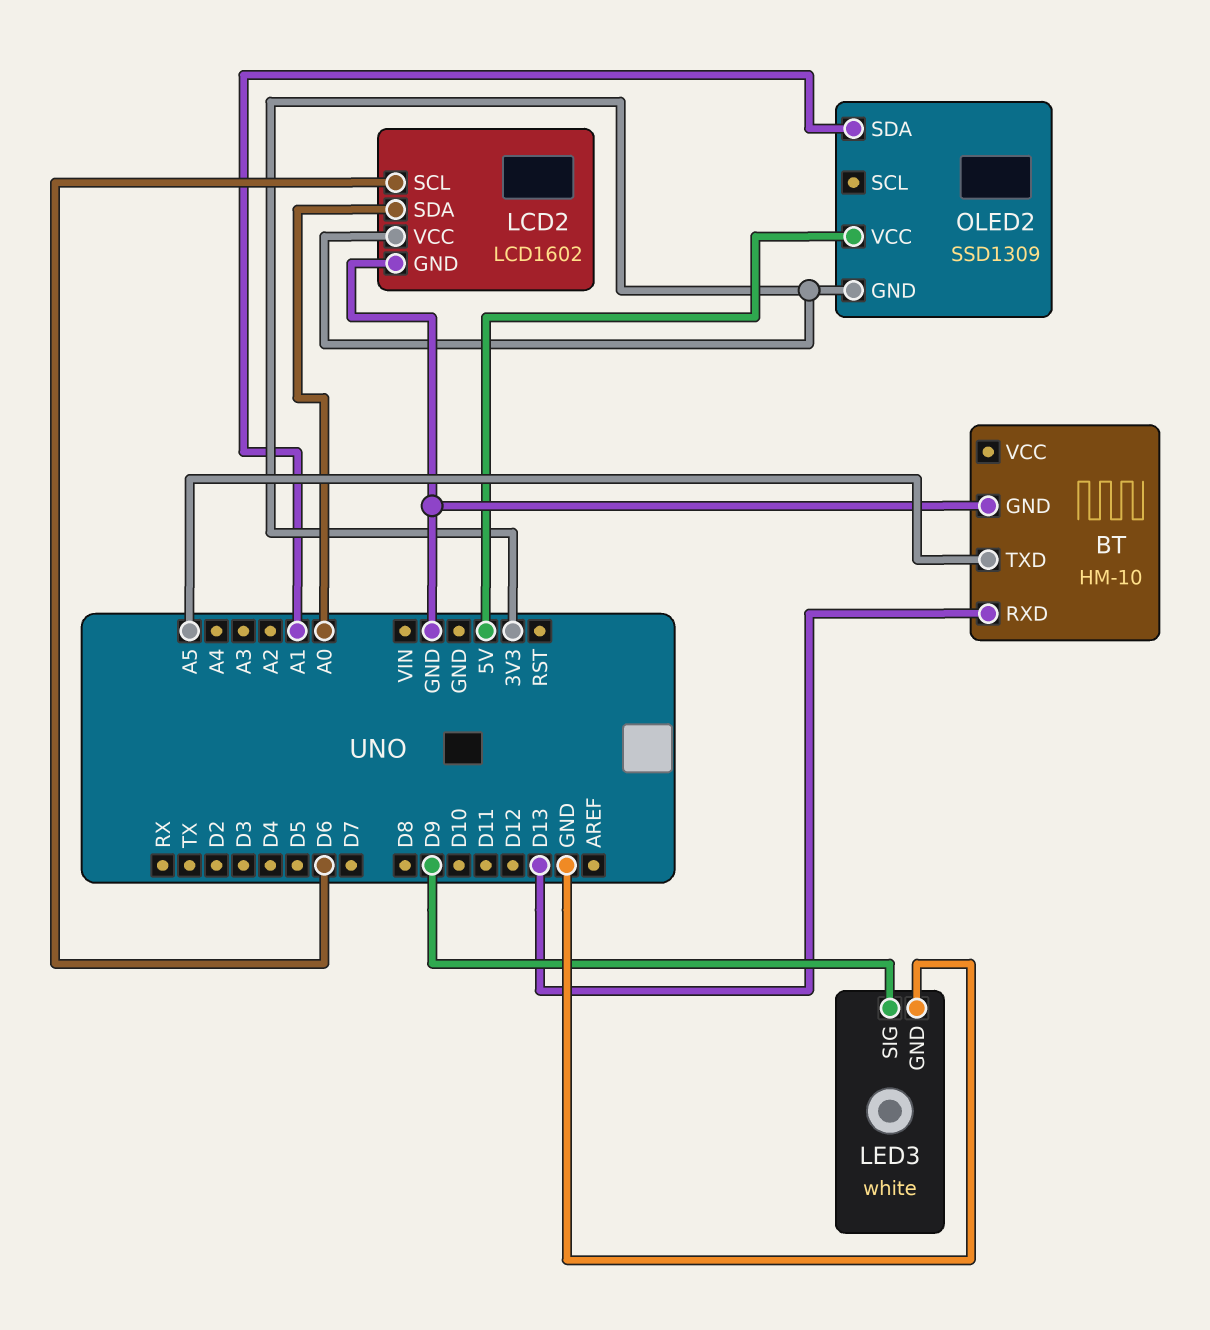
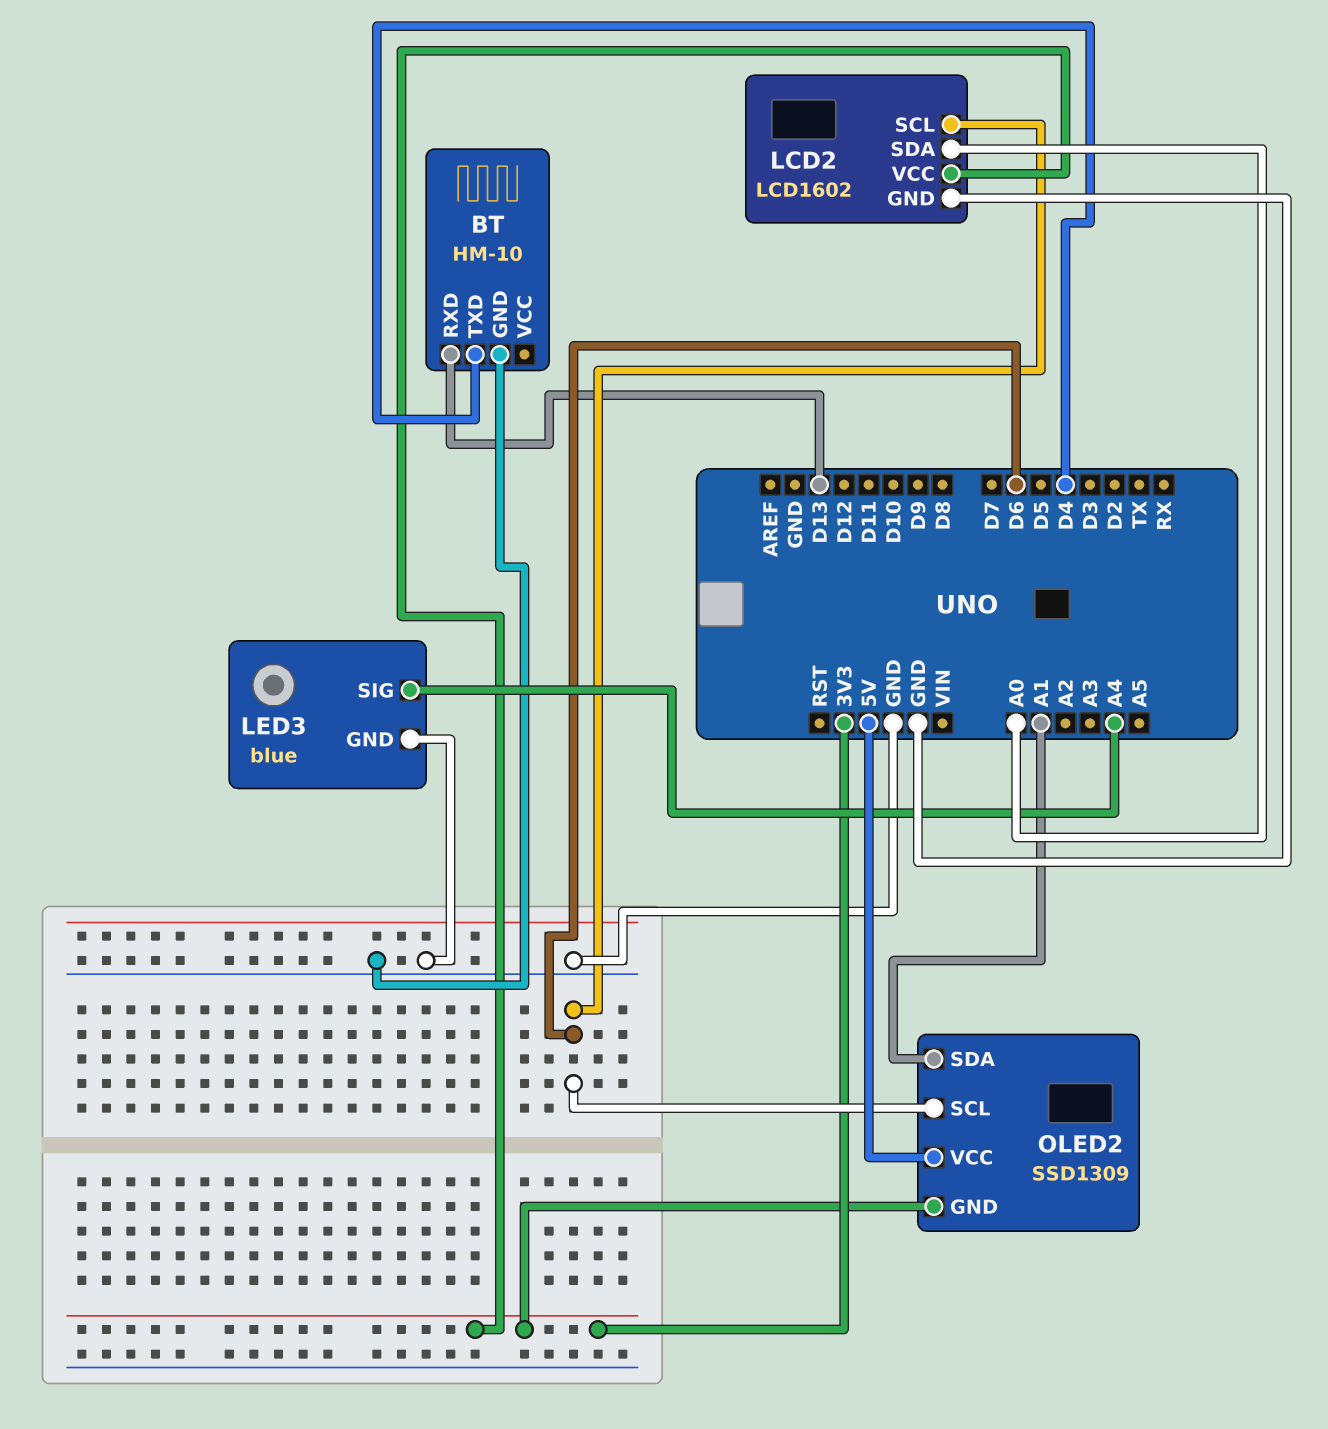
BT pin TXD: A5 -> D4
LED3: white -> blue
LED3 pin SIG: D9 -> A4
OLED2 pin SCL: none -> D6

